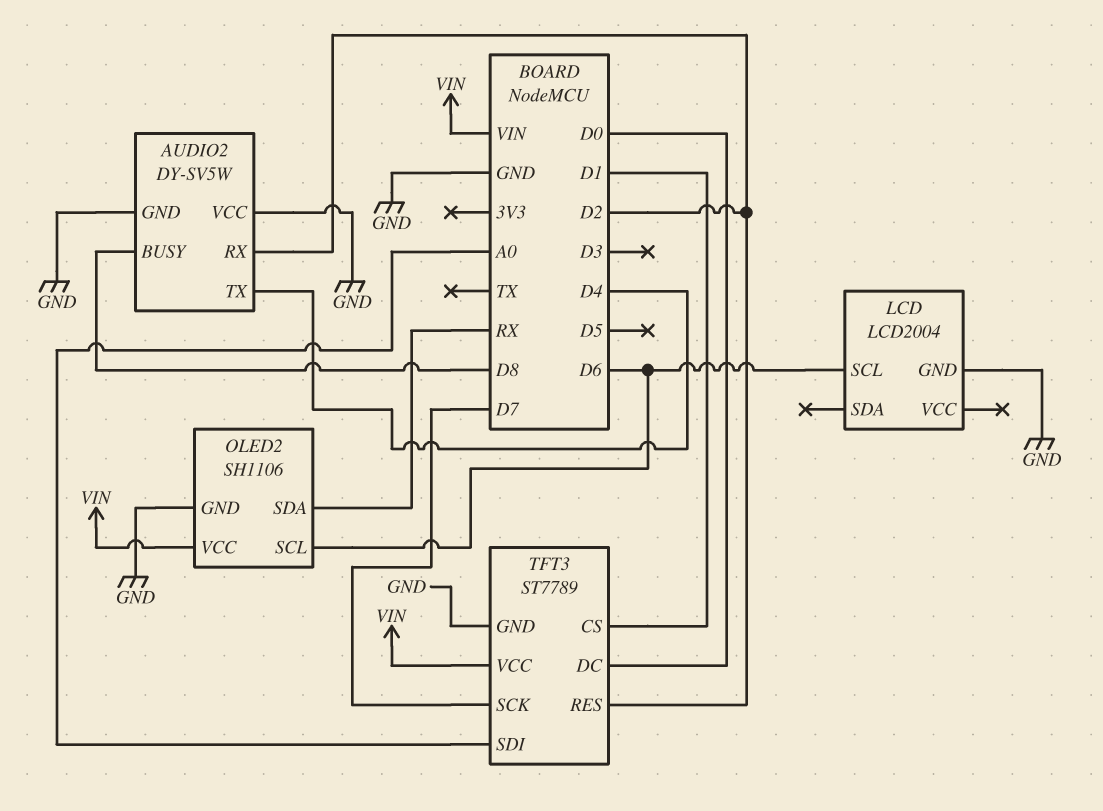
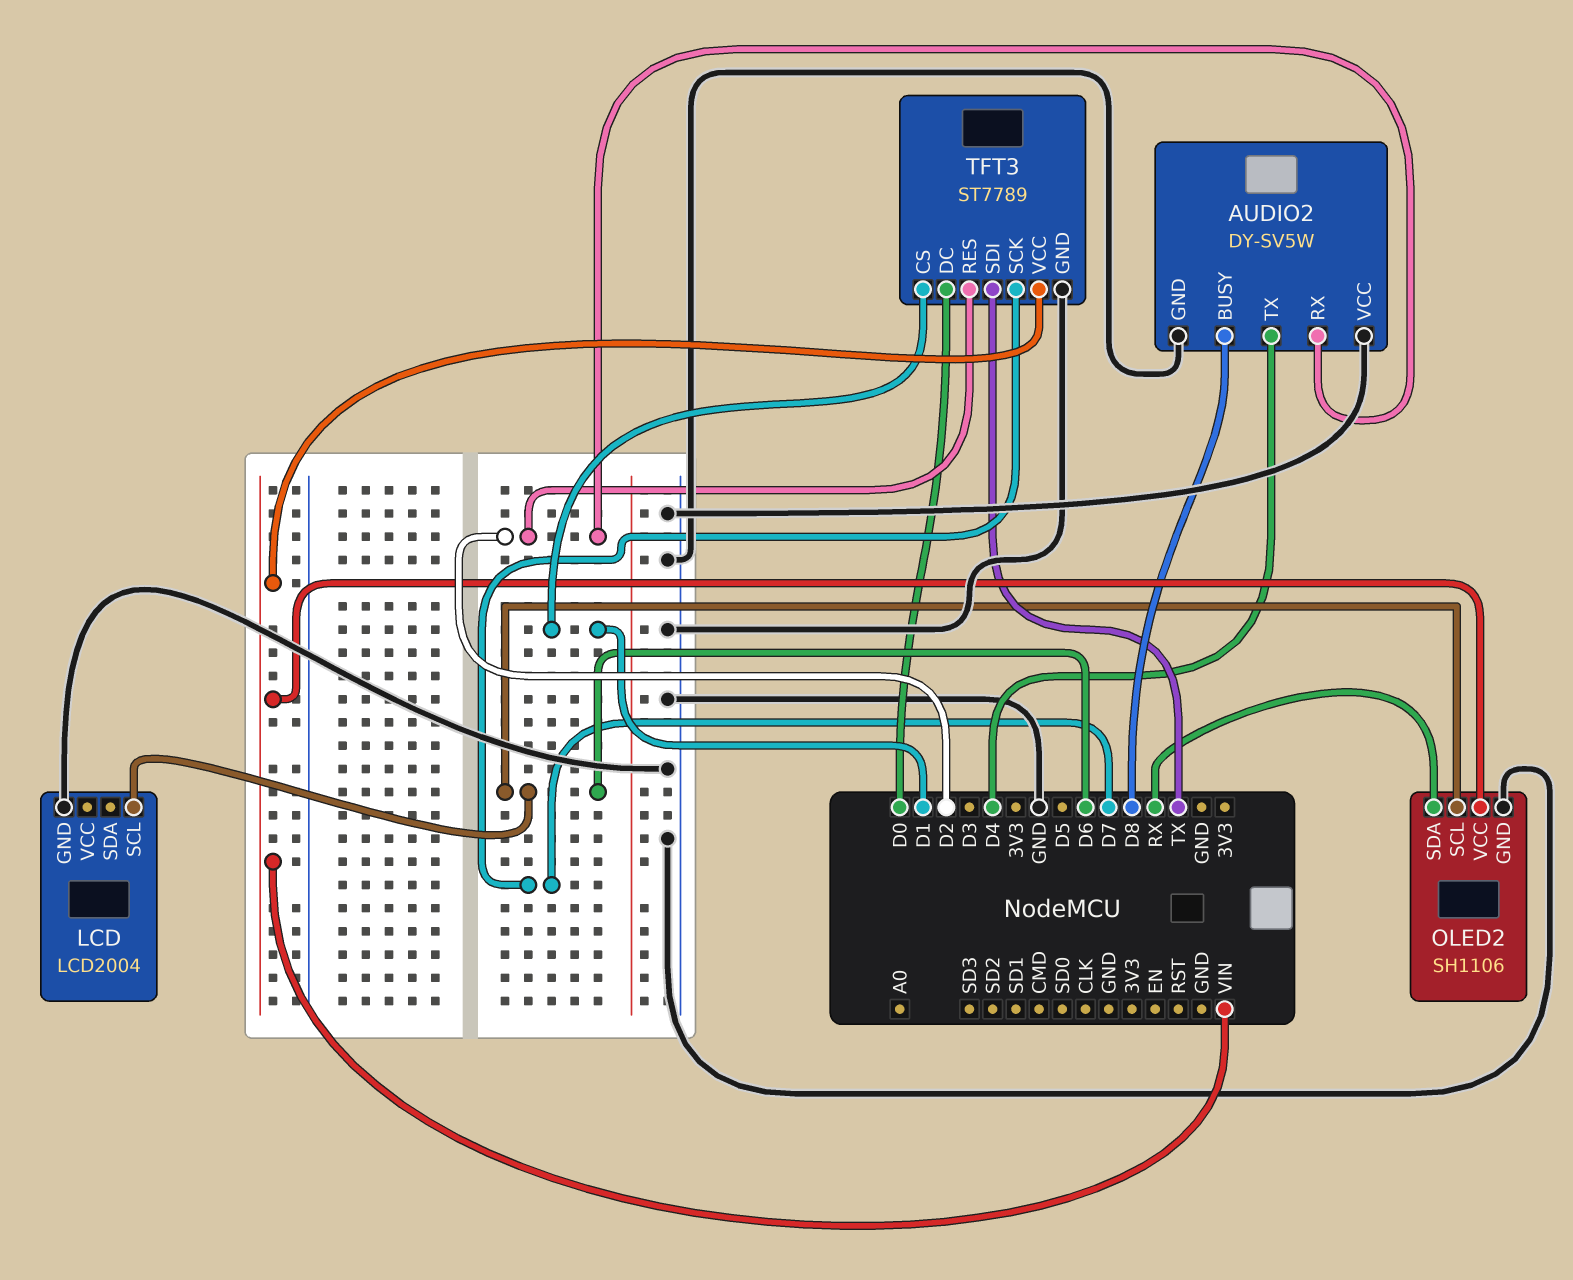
TFT3 pin SDI: A0 -> TX

